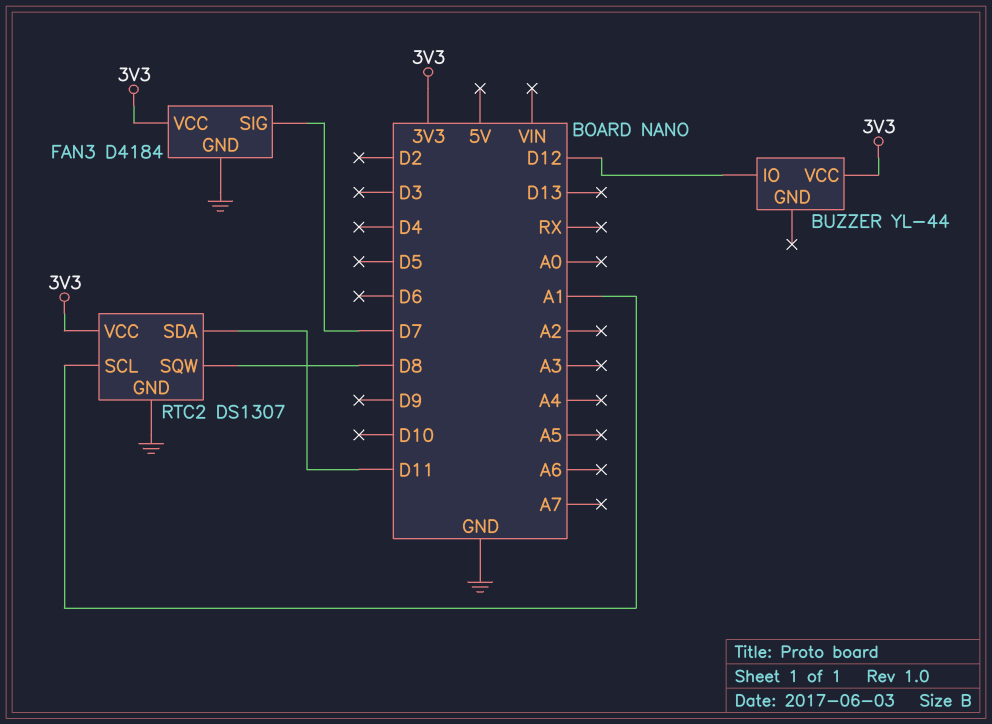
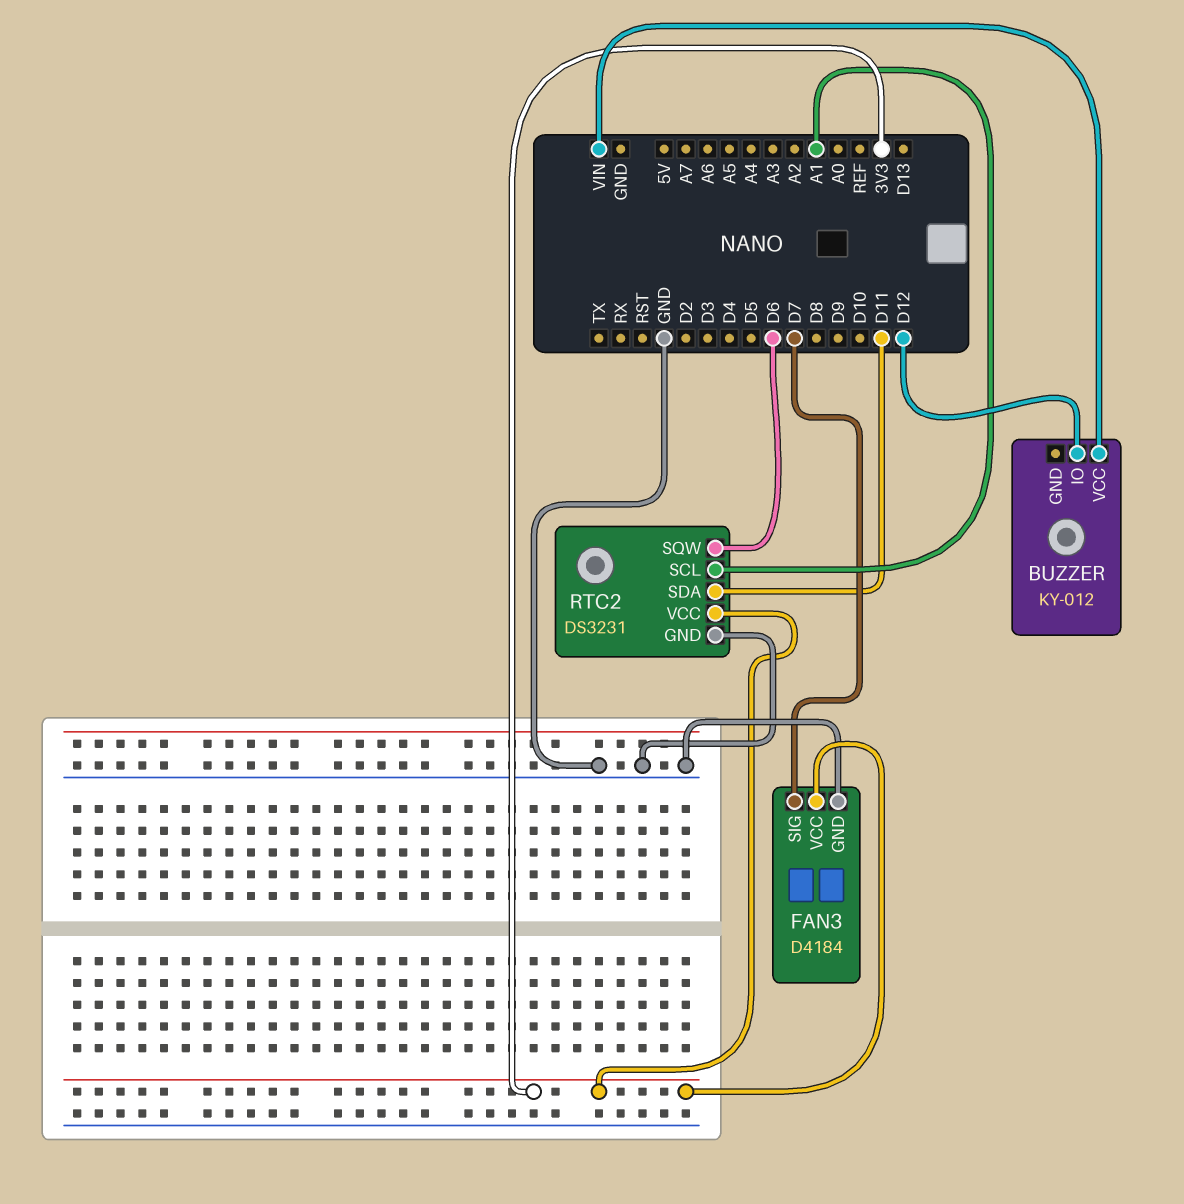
BUZZER: YL-44 -> KY-012
BUZZER pin VCC: 3V3 -> VIN
RTC2: DS1307 -> DS3231
RTC2 pin SQW: D8 -> D6

